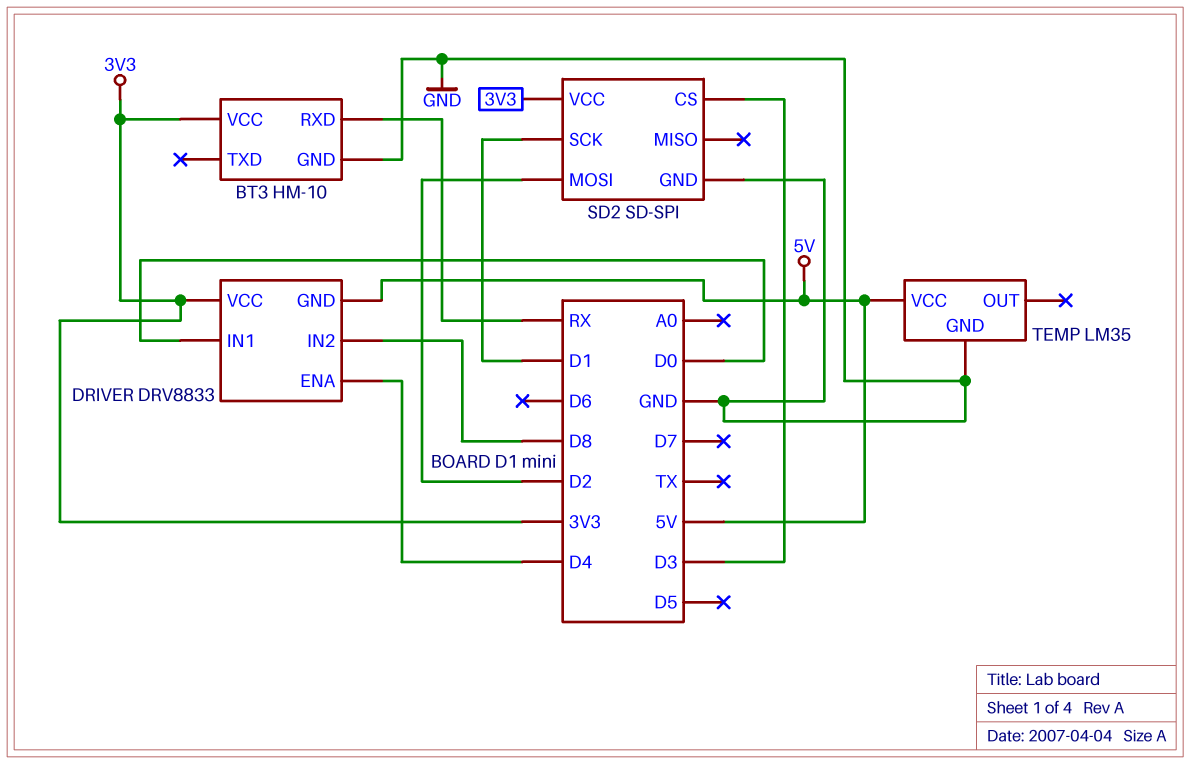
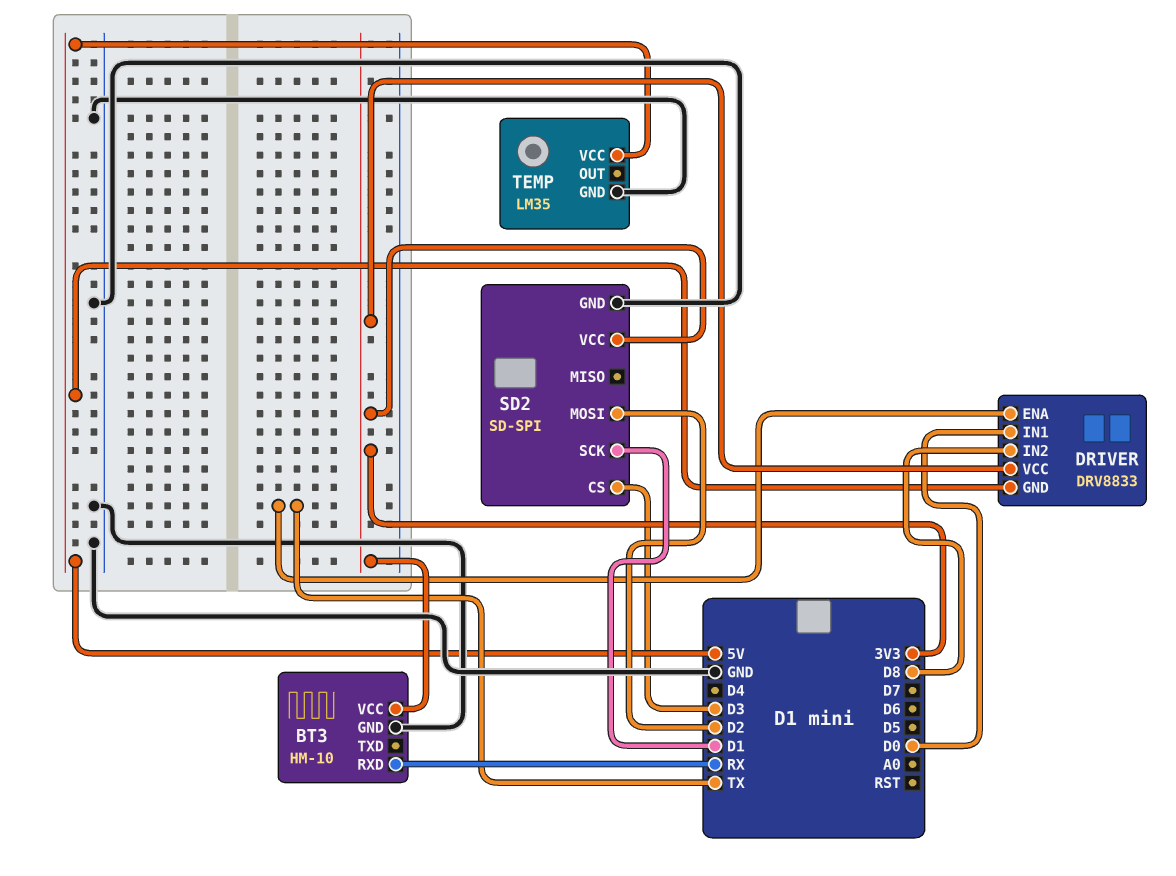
DRIVER pin ENA: D4 -> TX

